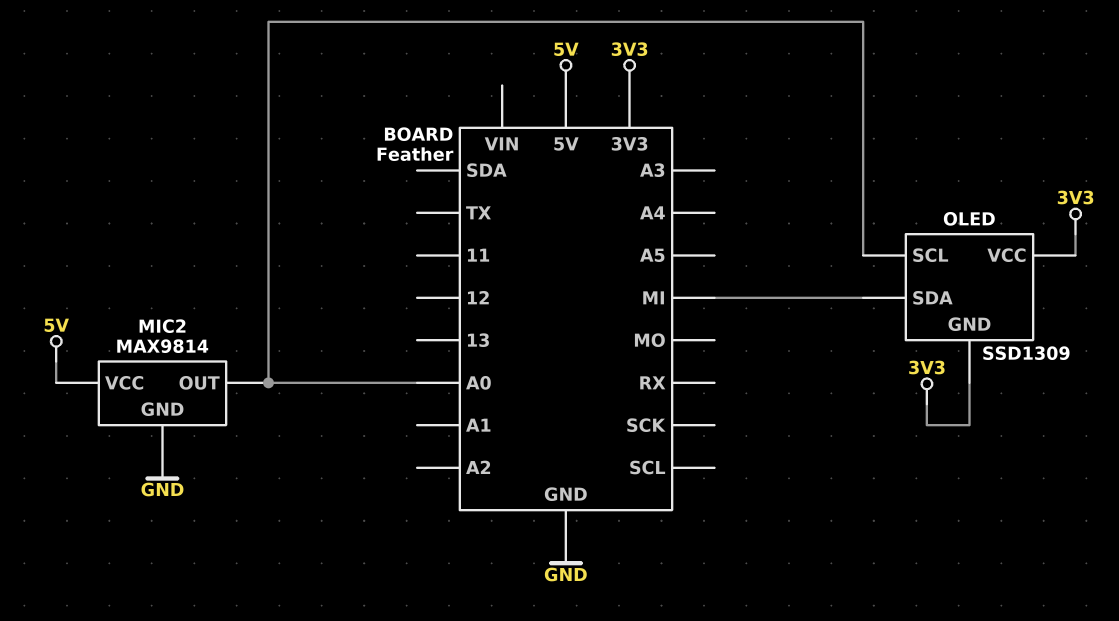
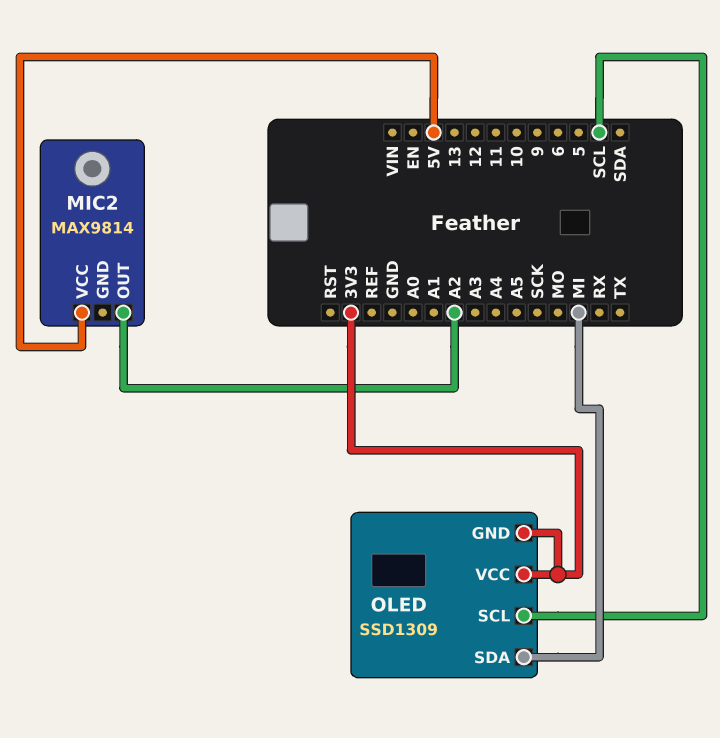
MIC2 pin GND: GND -> none
MIC2 pin OUT: A0 -> A2
OLED pin SCL: A0 -> SCL

